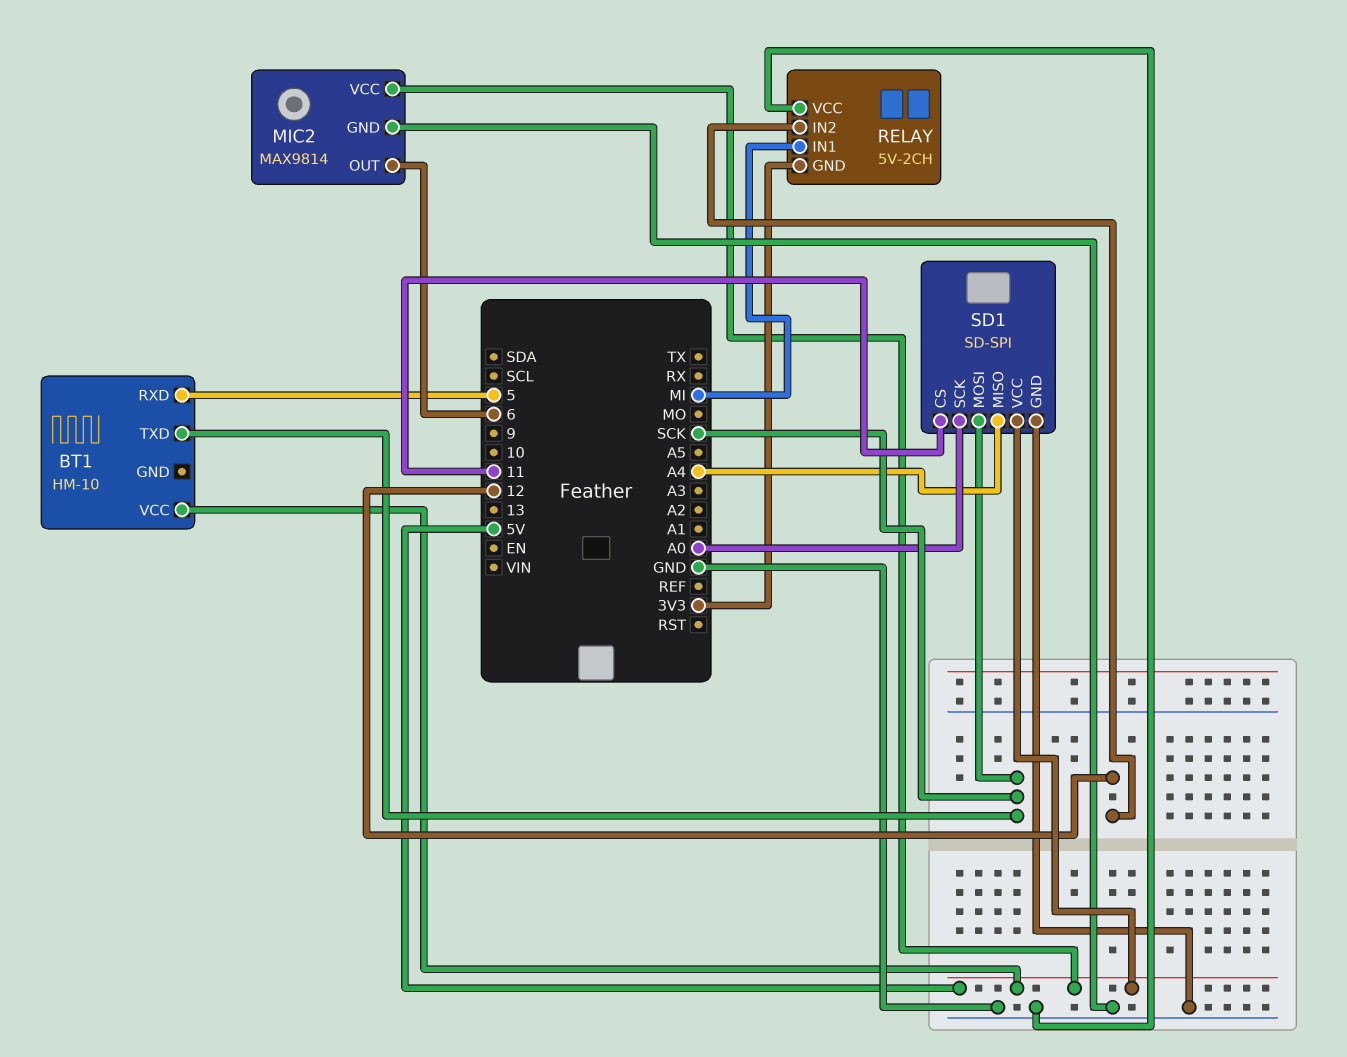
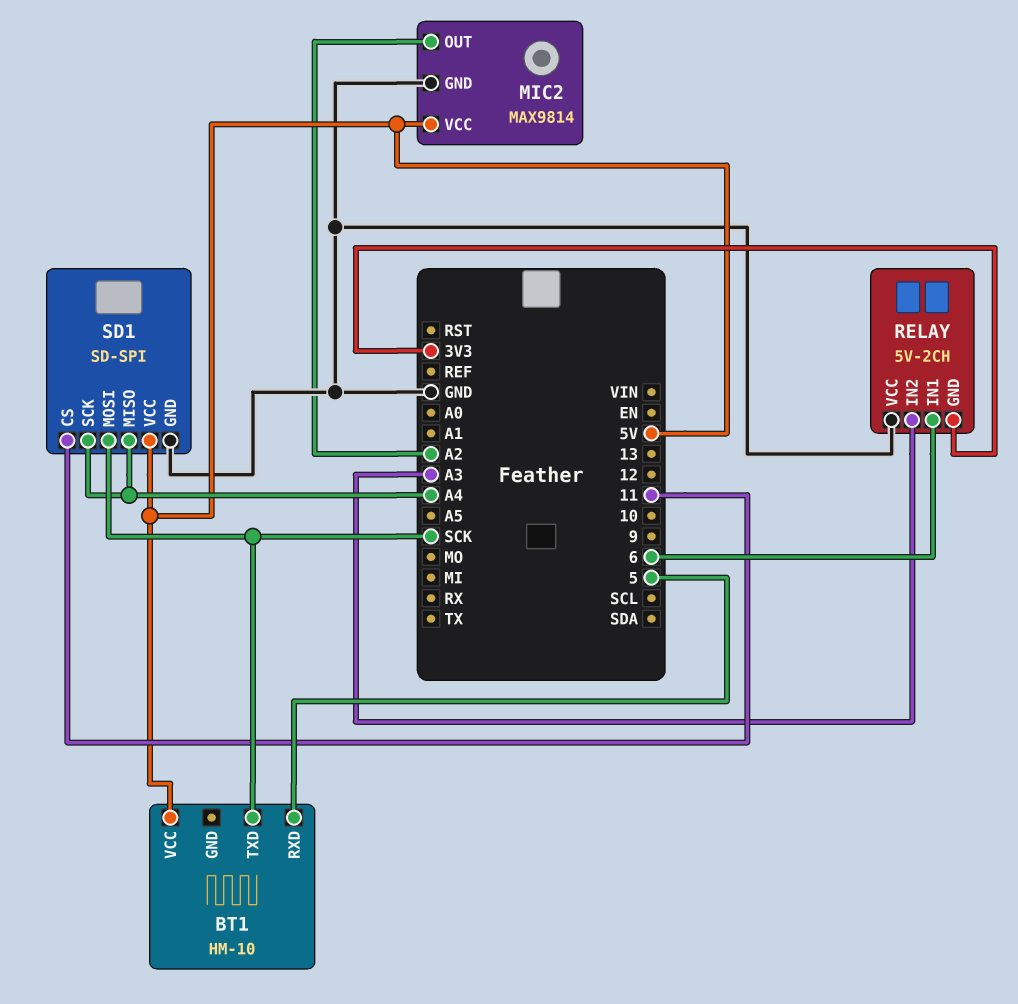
MIC2 pin OUT: 6 -> A2
RELAY pin IN1: MI -> 6
RELAY pin IN2: 12 -> A3
SD1 pin SCK: A0 -> A4

